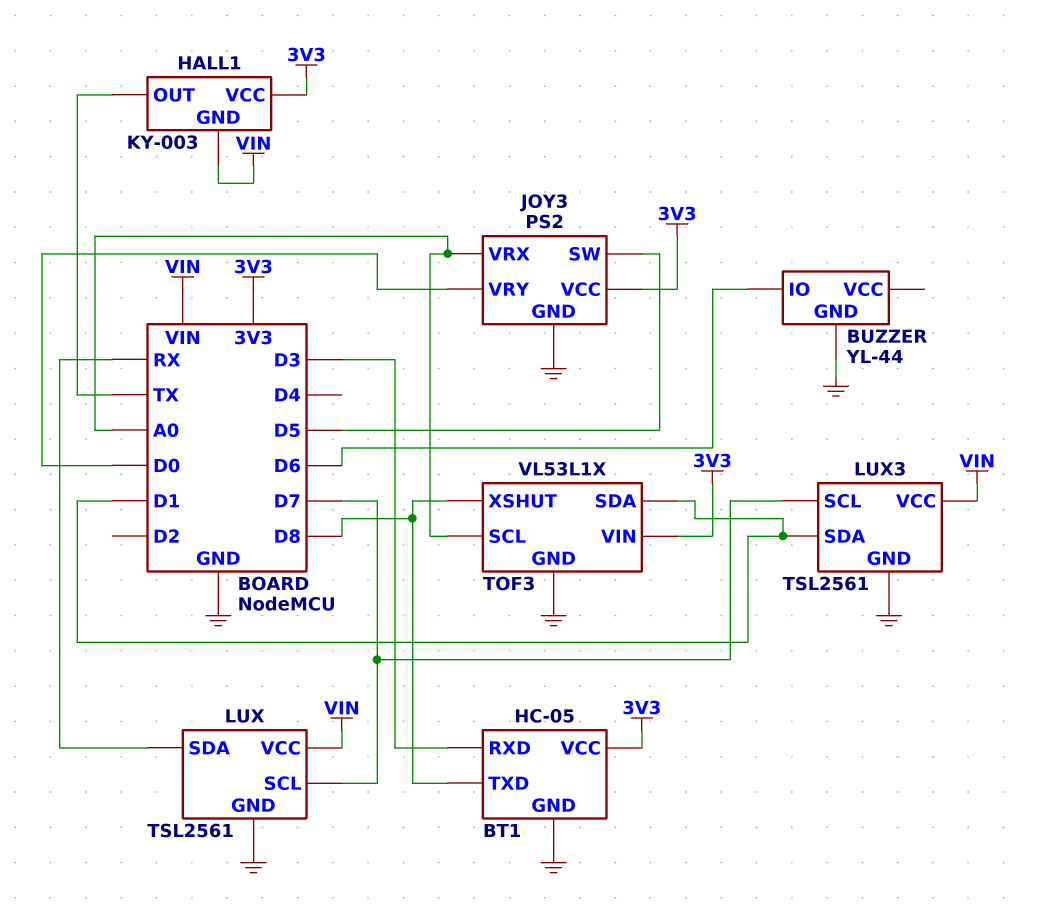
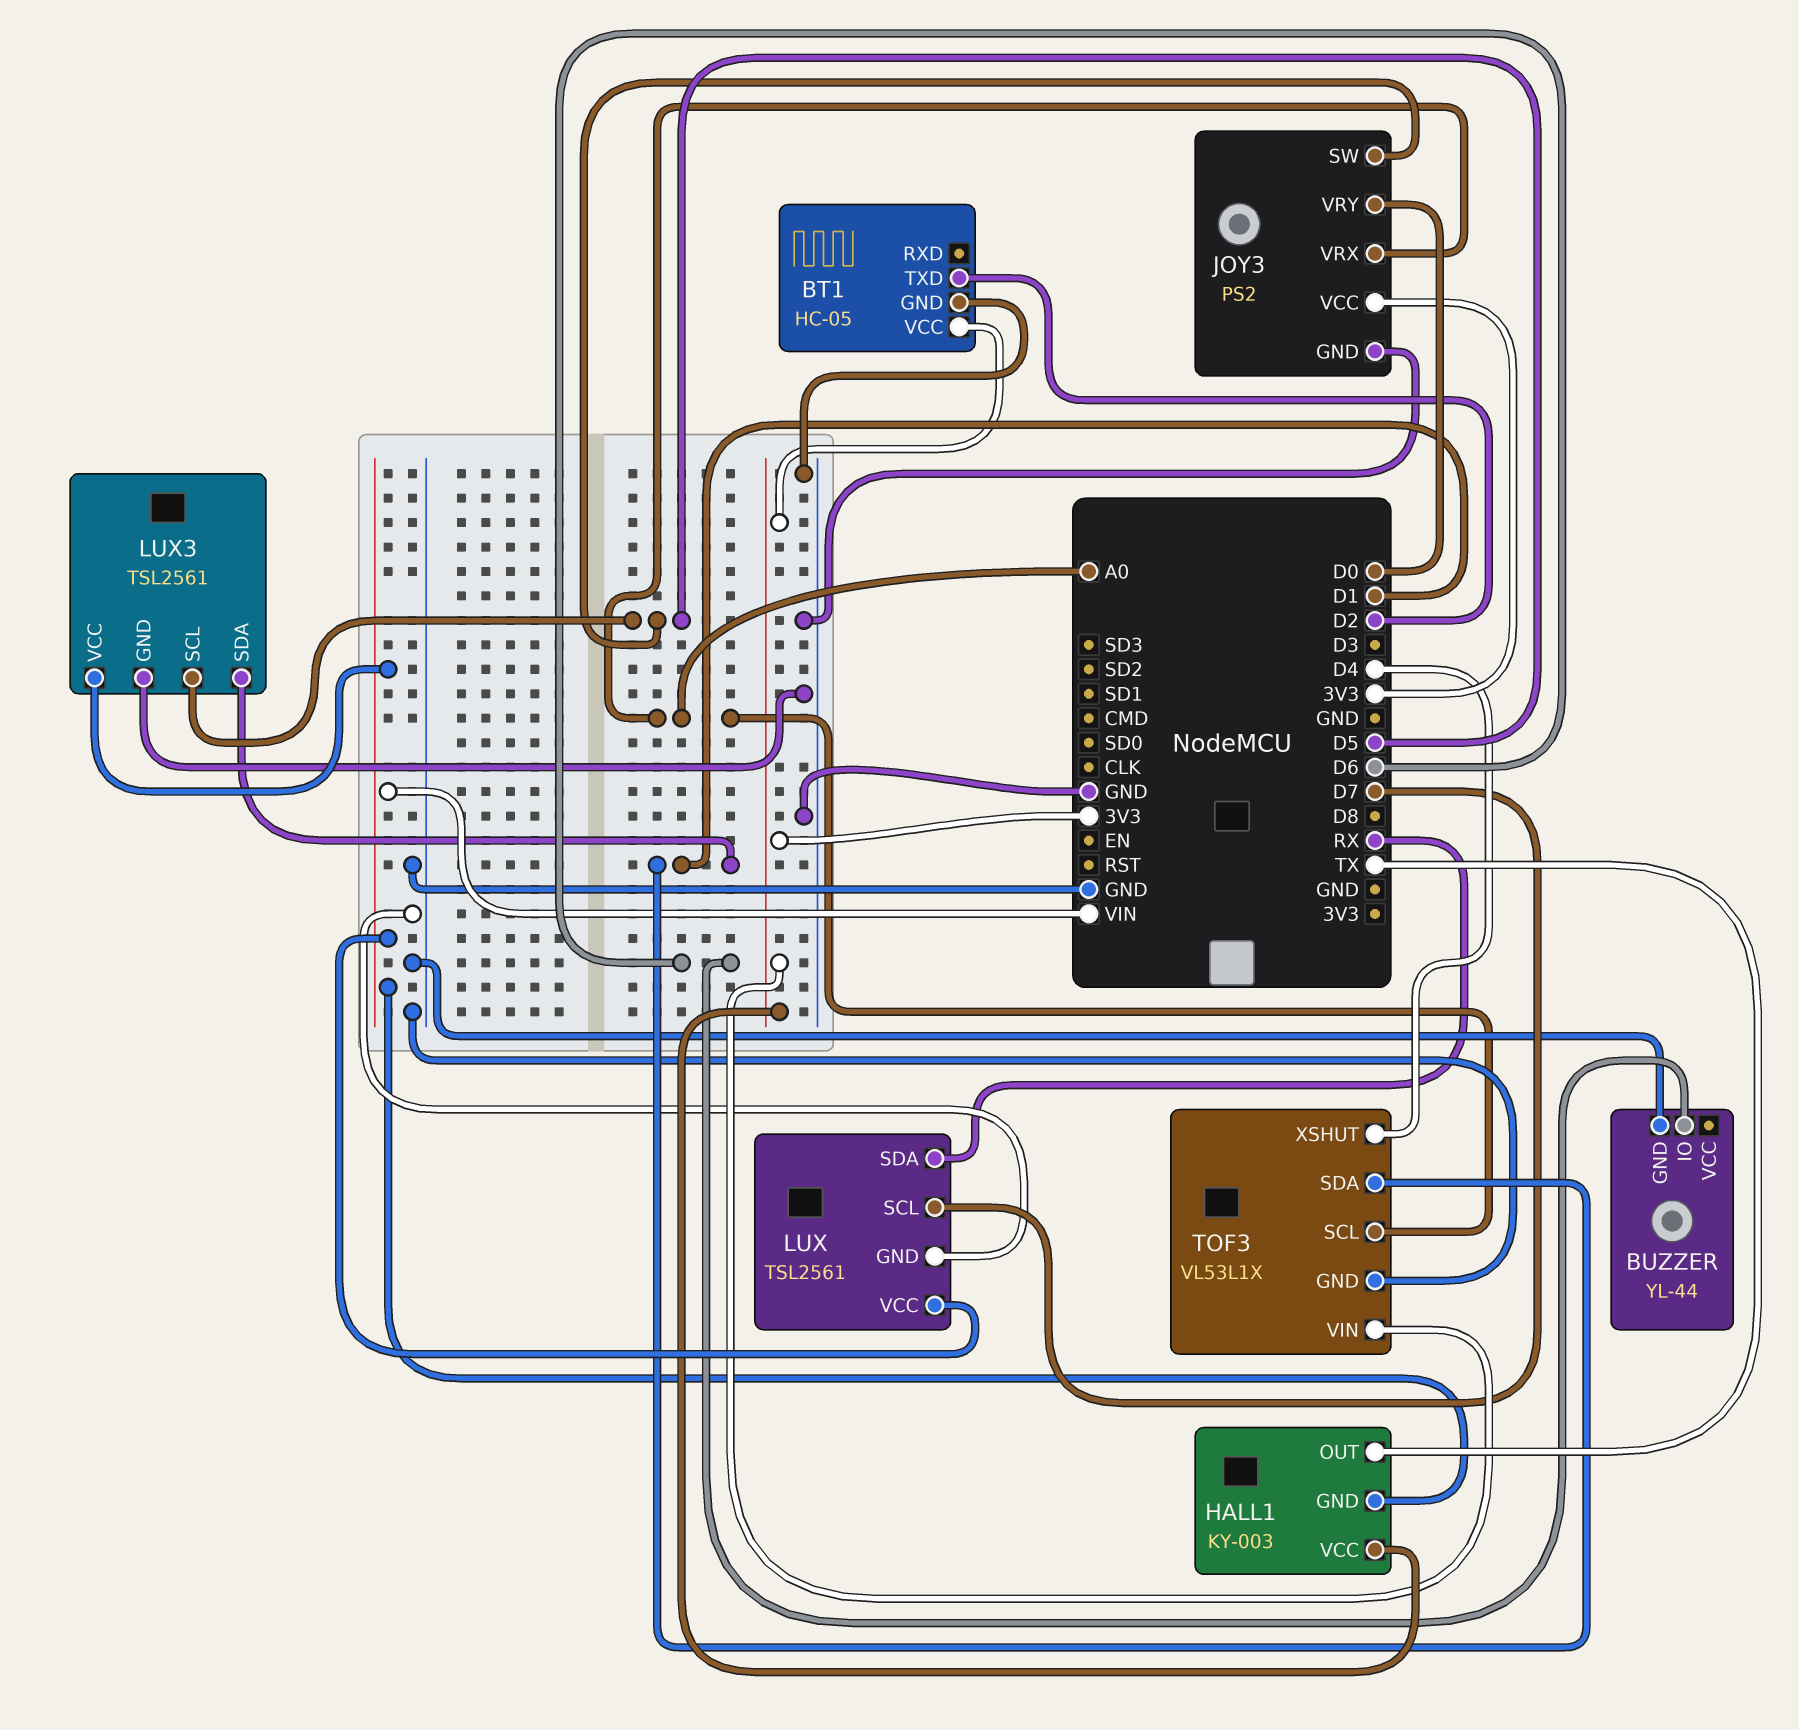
BT1 pin RXD: D3 -> none
BT1 pin TXD: D8 -> D2
LUX3 pin SCL: D7 -> D5
TOF3 pin XSHUT: D8 -> D4

